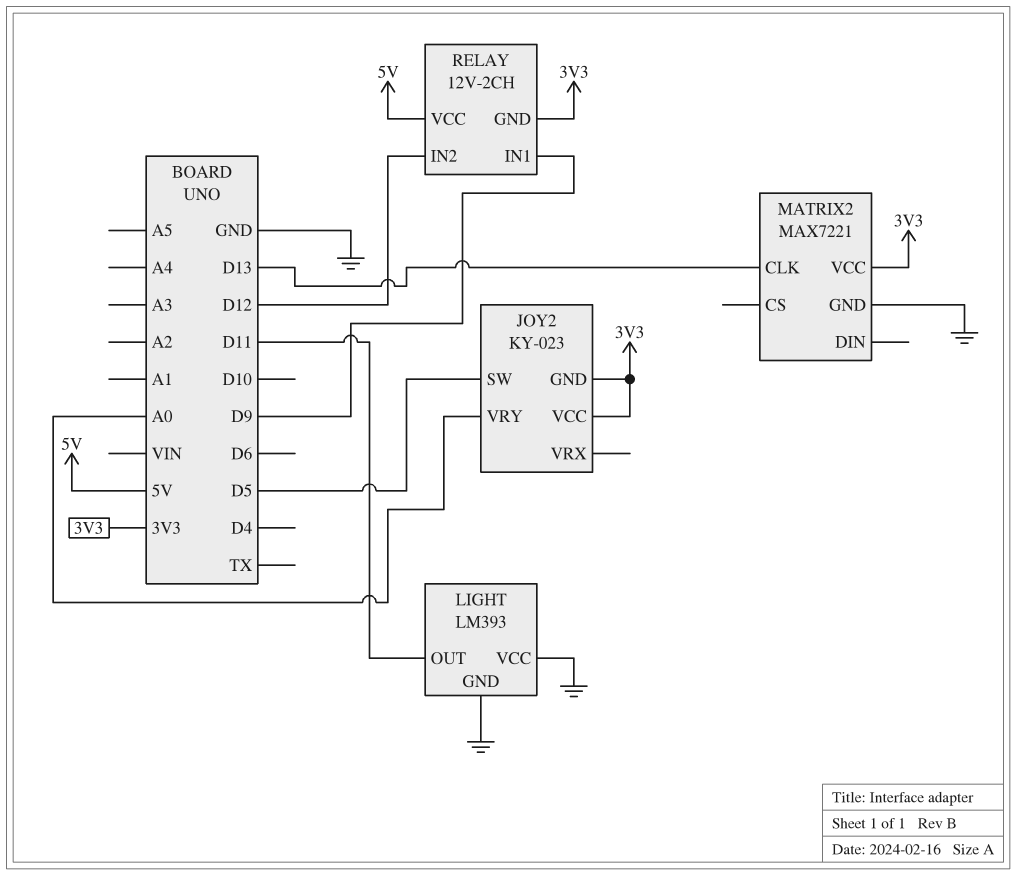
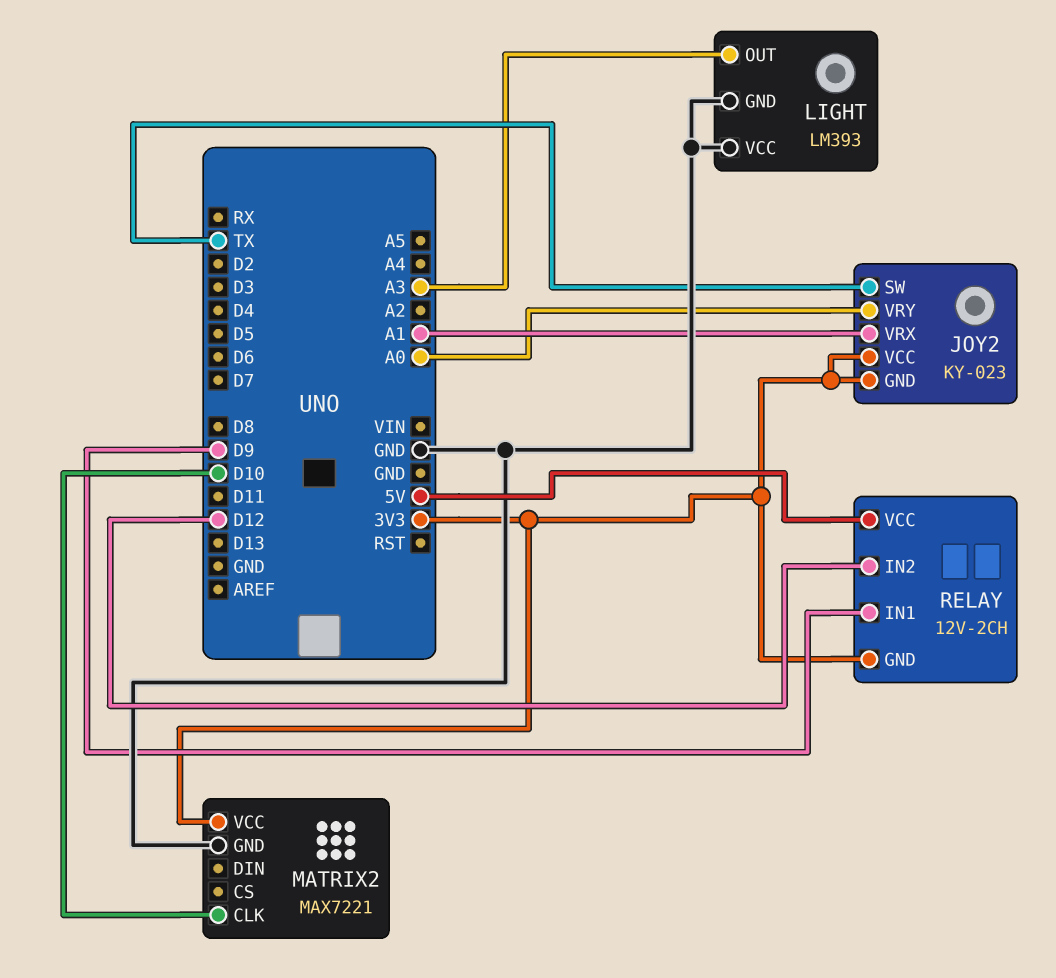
JOY2 pin SW: D5 -> TX
JOY2 pin VRX: none -> A1
LIGHT pin OUT: D11 -> A3
MATRIX2 pin CLK: D13 -> D10

